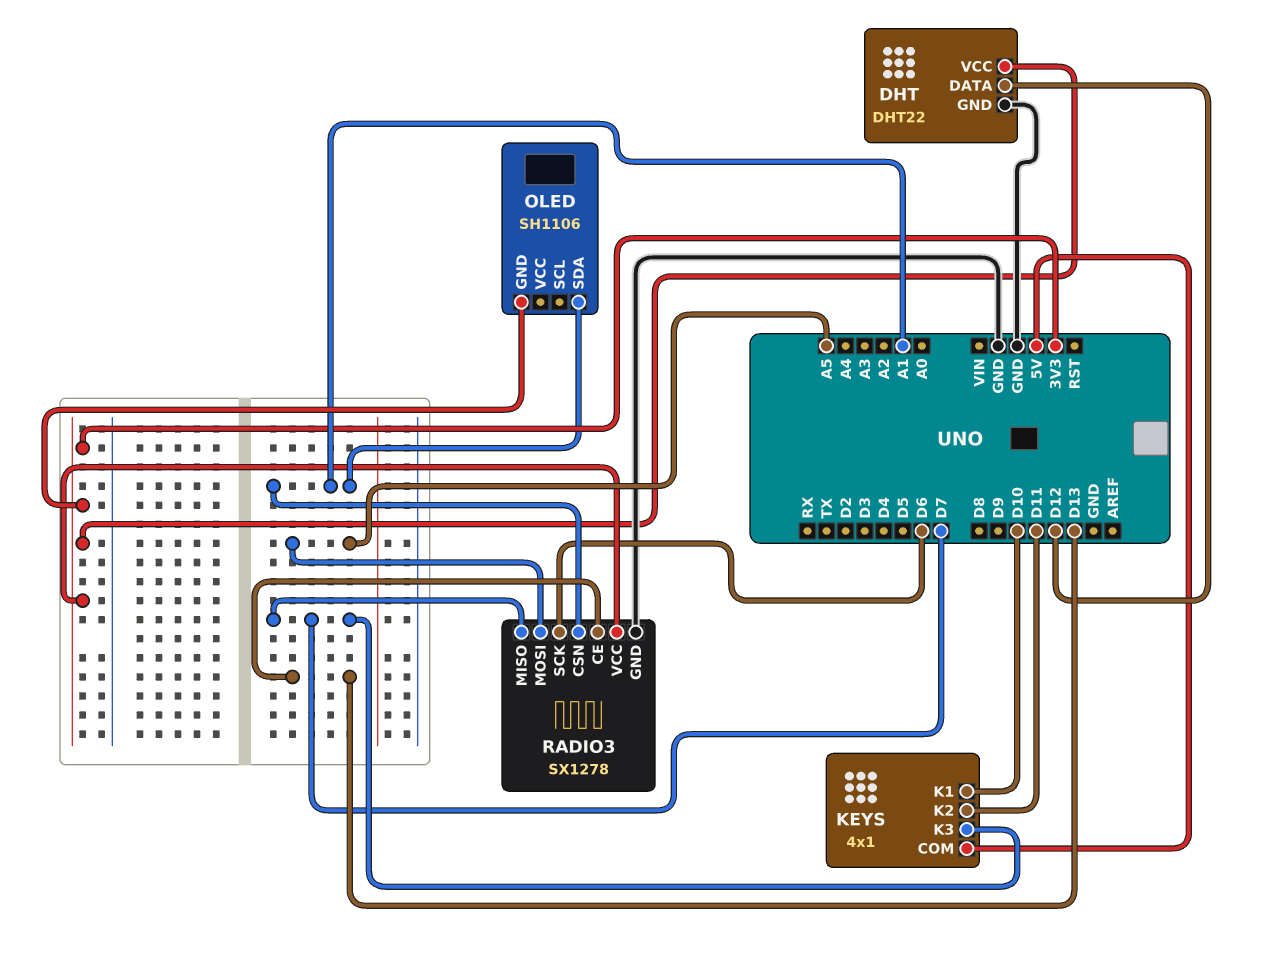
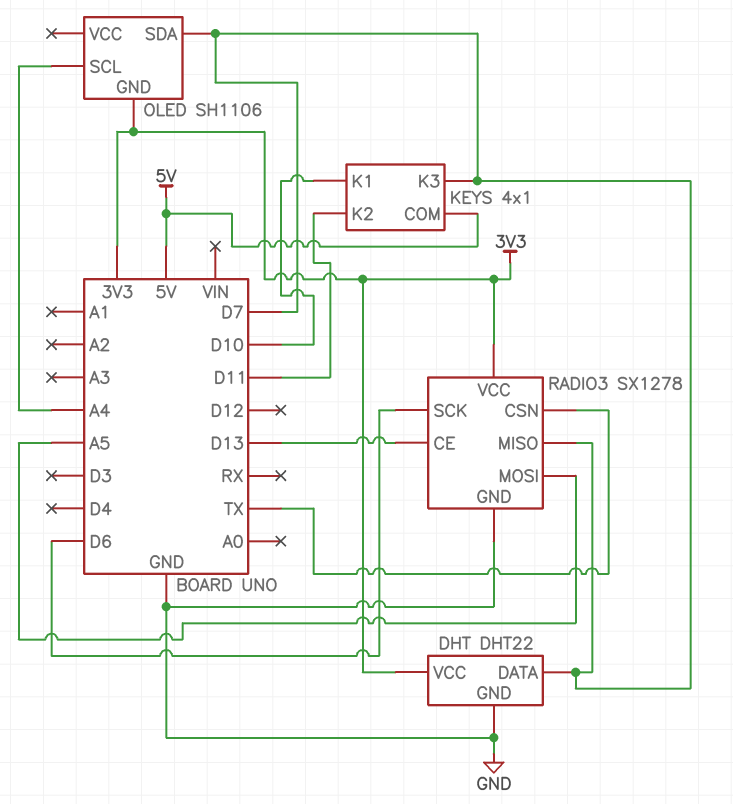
DHT pin DATA: D12 -> D7
OLED pin SCL: none -> A4
OLED pin SDA: A1 -> D7
RADIO3 pin CSN: A1 -> TX

